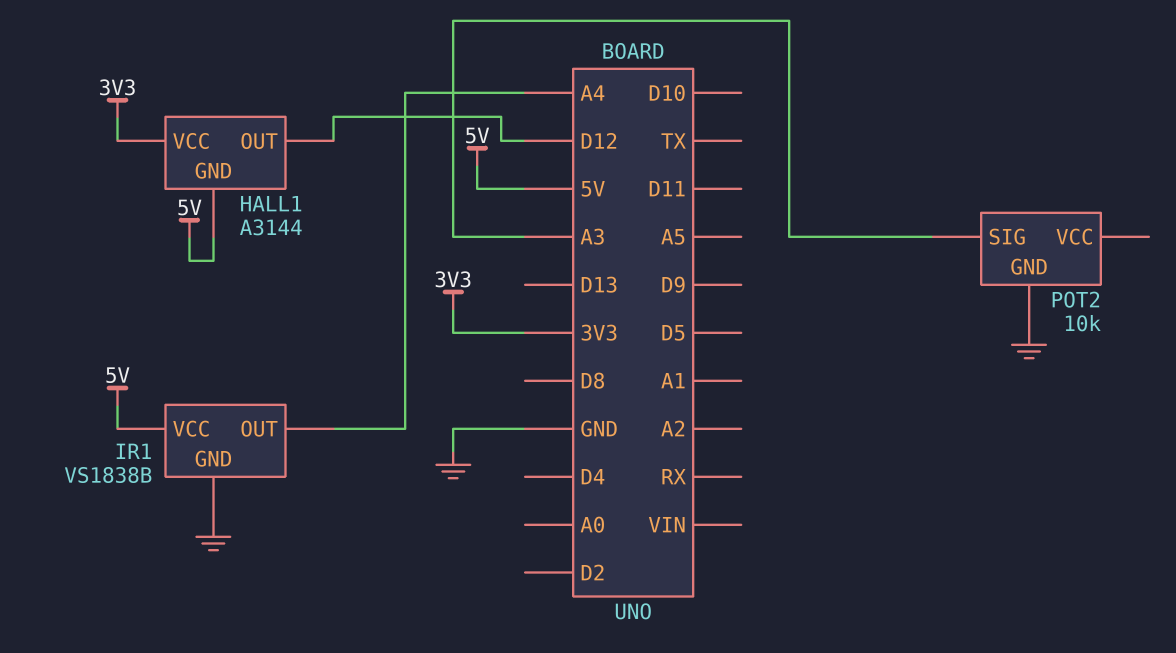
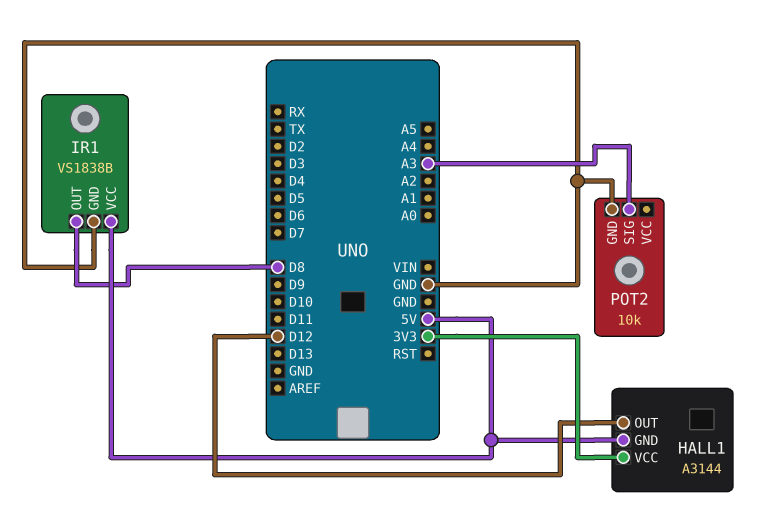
IR1 pin OUT: A4 -> D8

